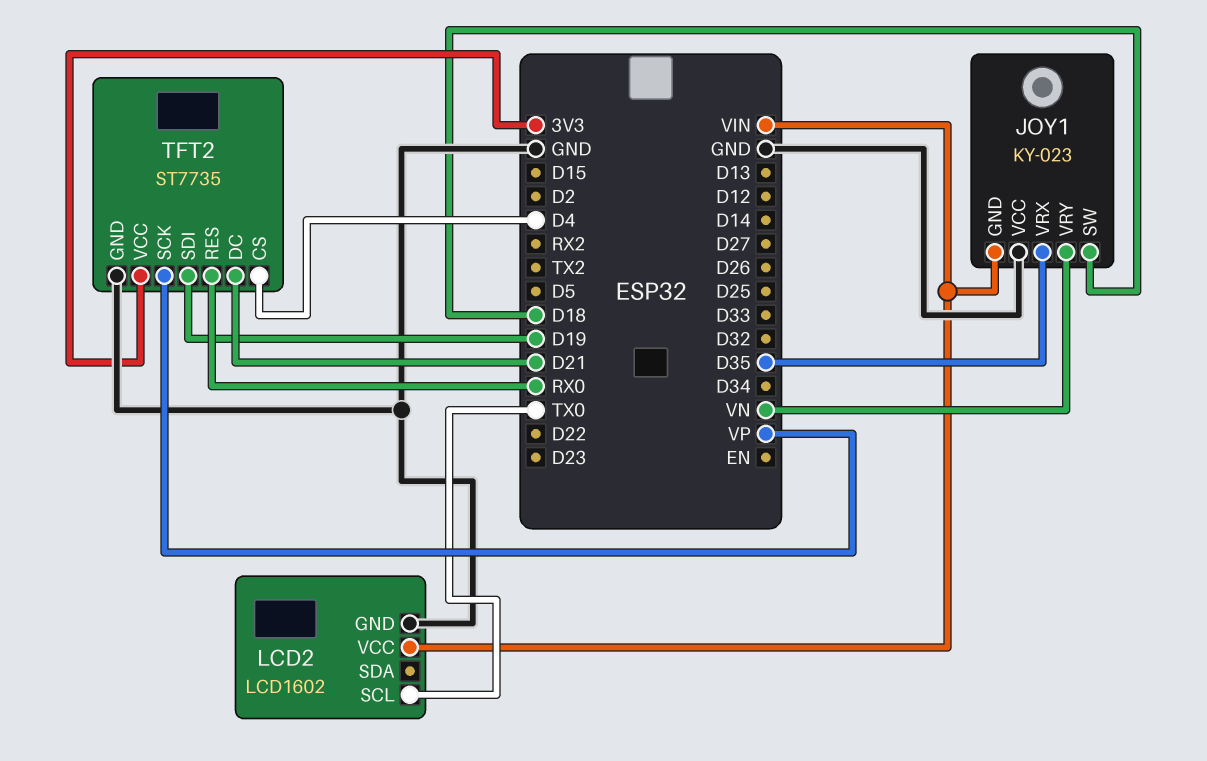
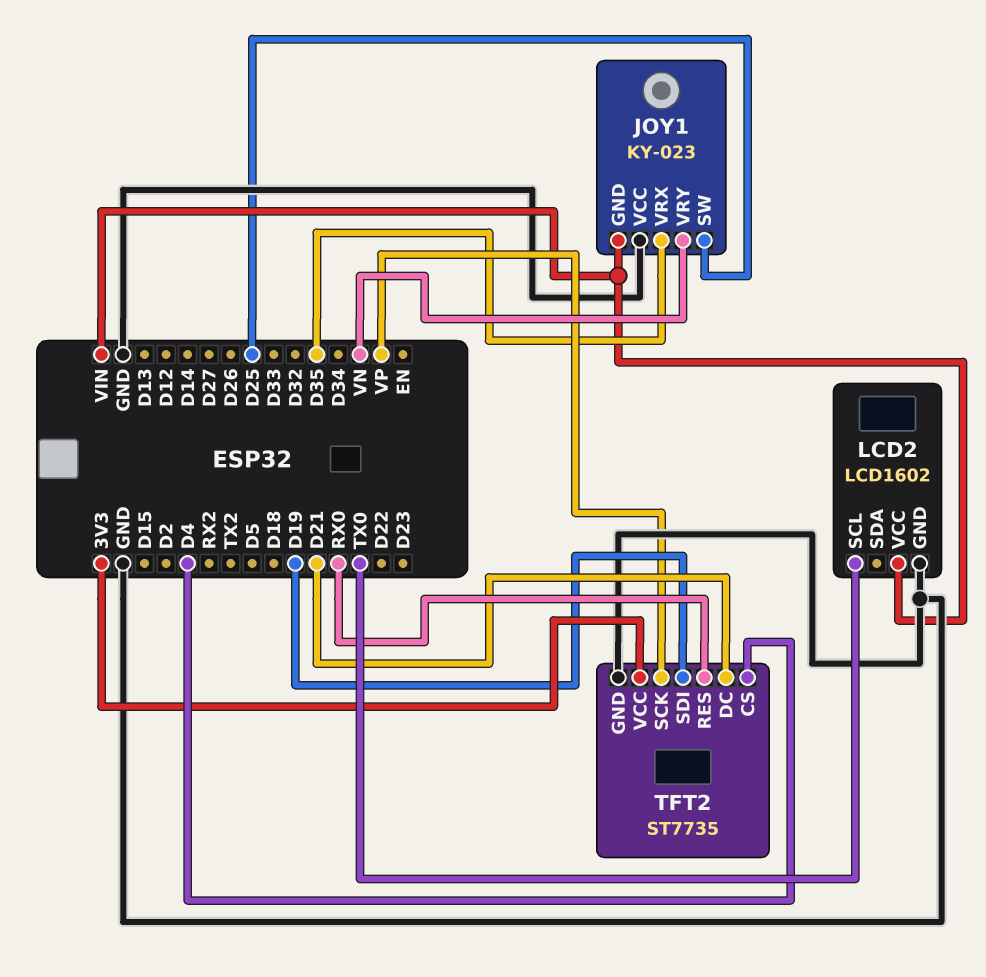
JOY1 pin SW: D18 -> D25

